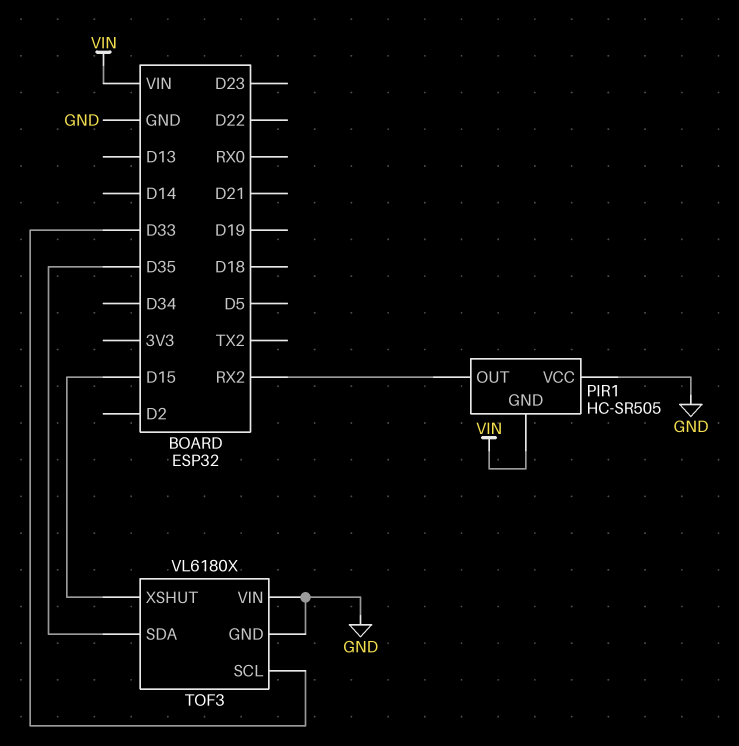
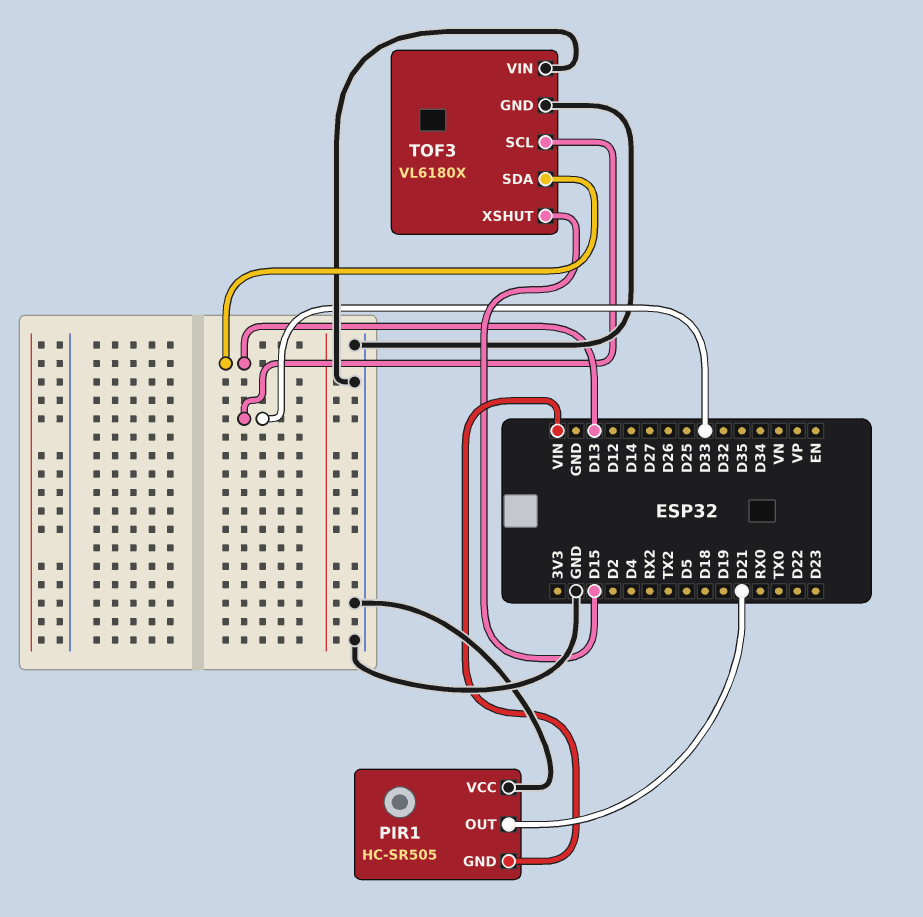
PIR1 pin OUT: RX2 -> D21
TOF3 pin SDA: D35 -> D13

